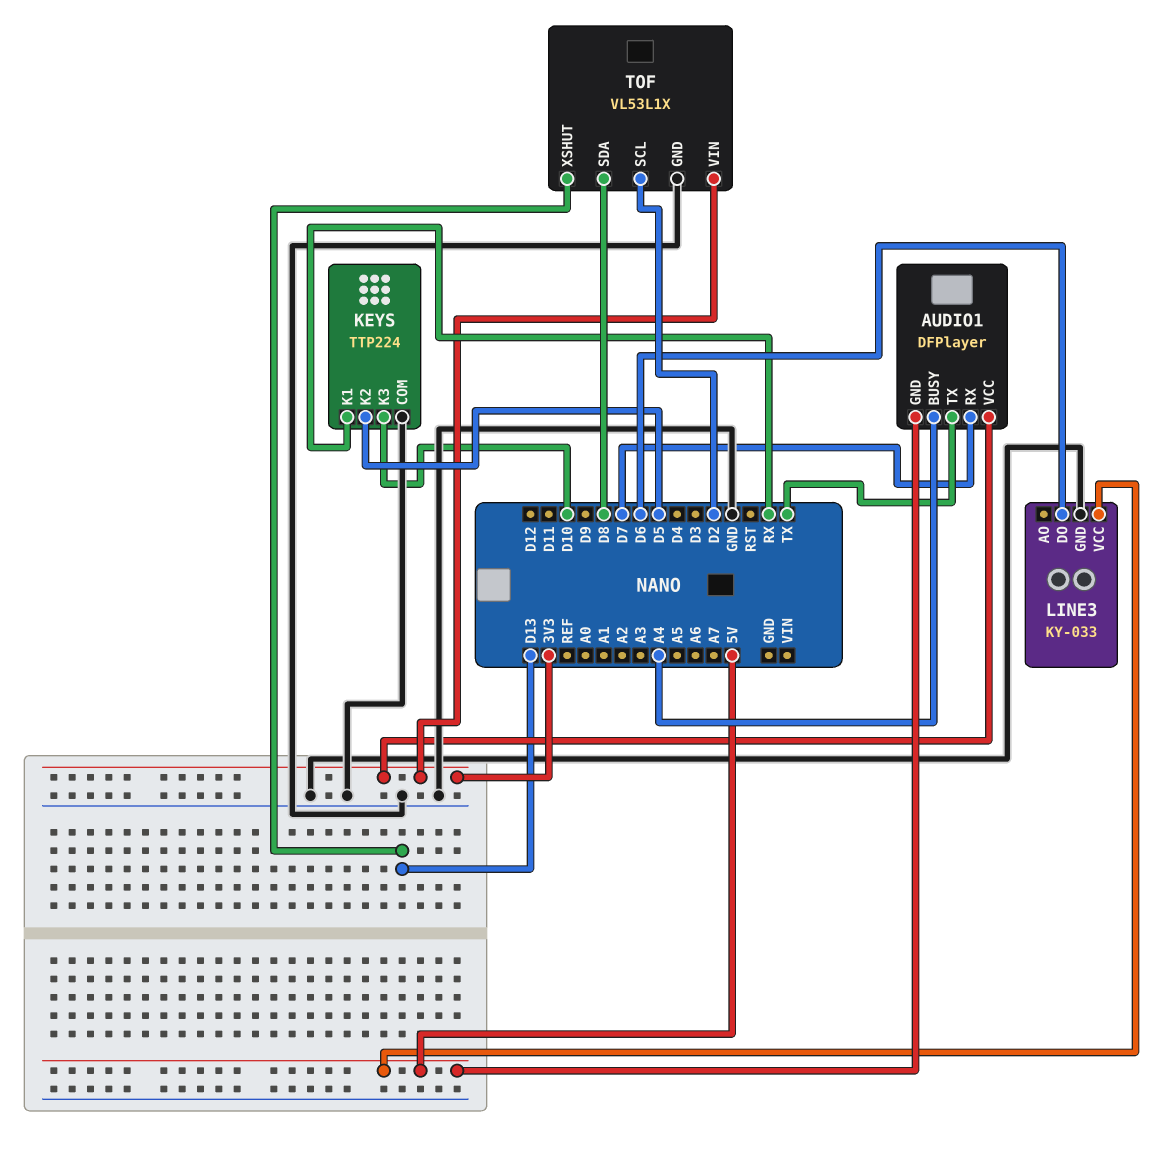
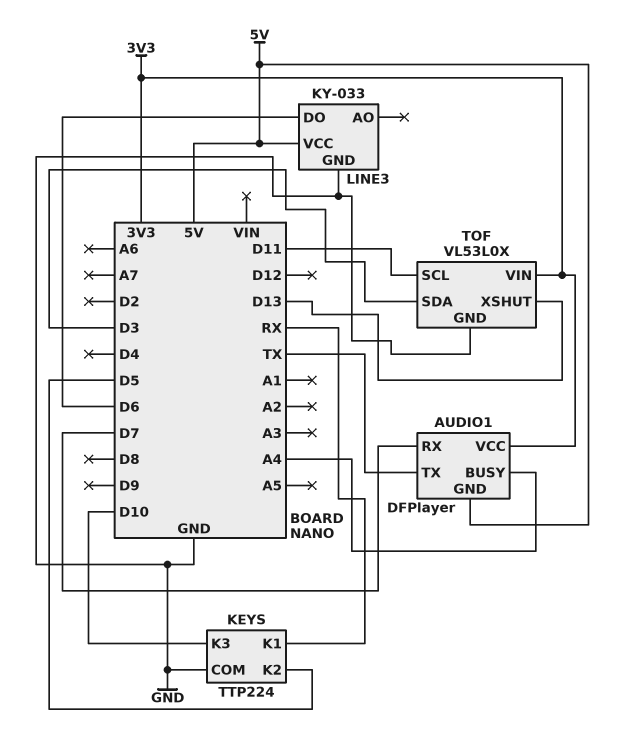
TOF: VL53L1X -> VL53L0X
TOF pin SCL: D2 -> D11
TOF pin SDA: D8 -> D3

